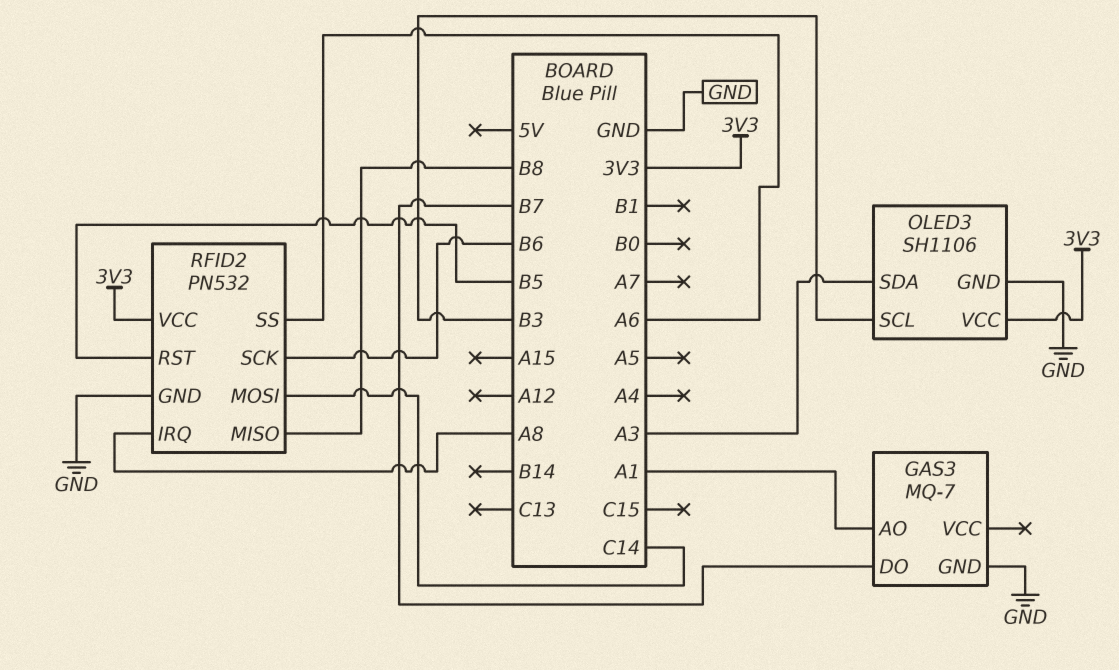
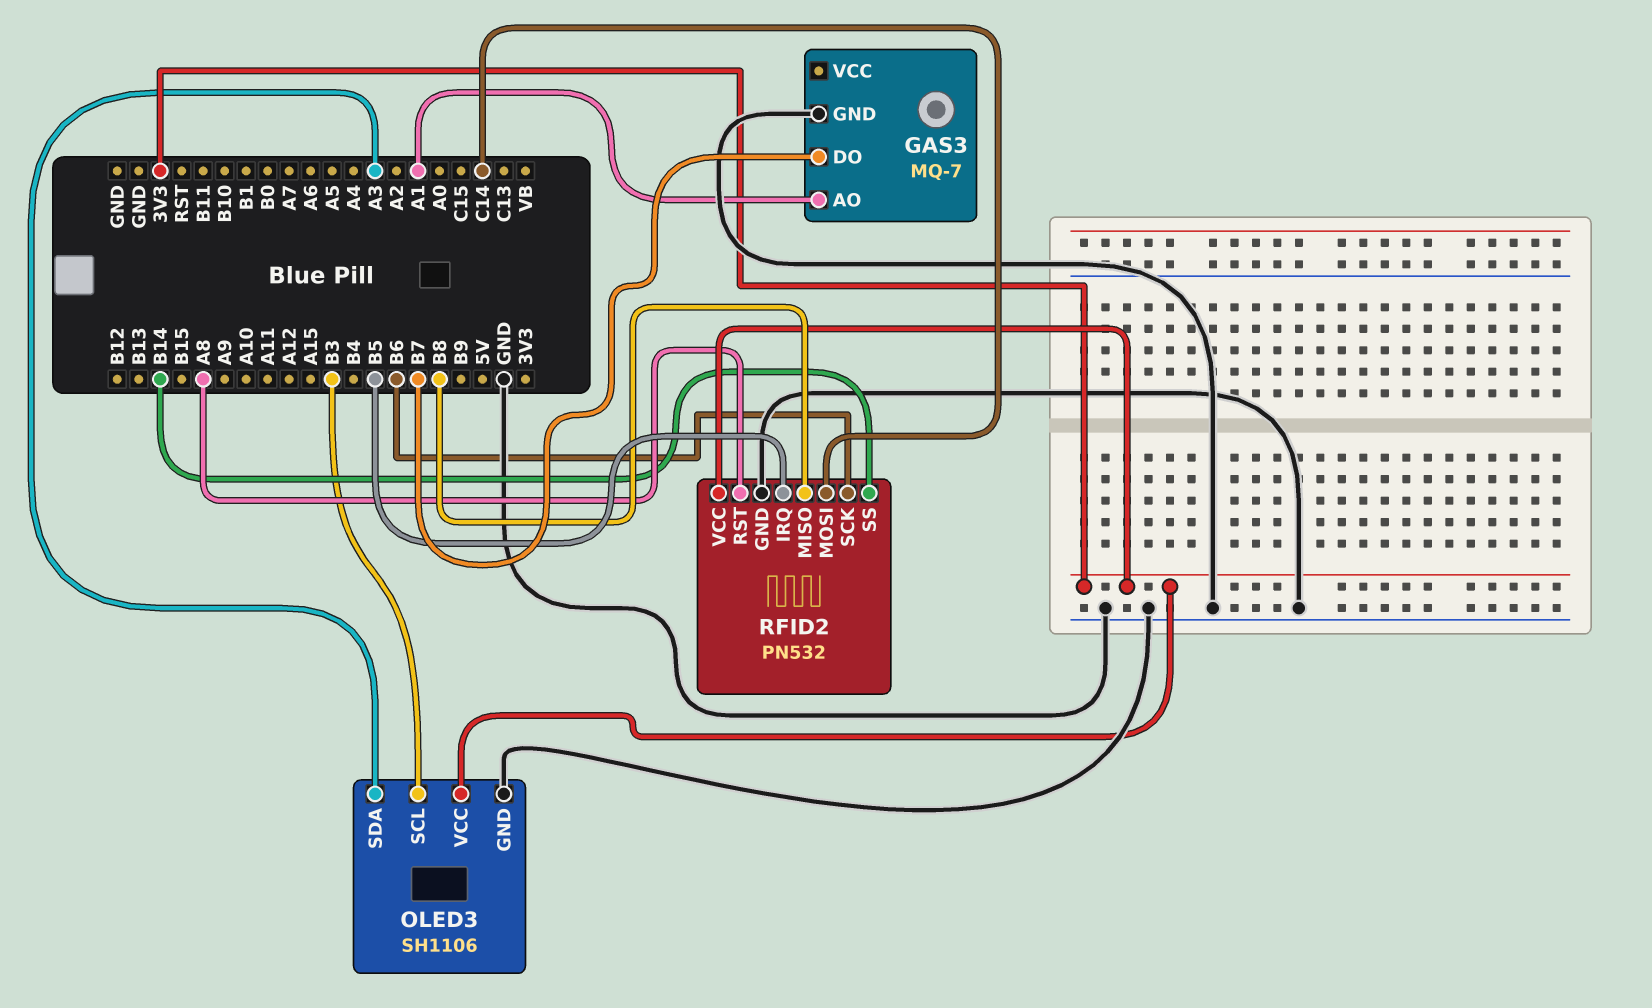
RFID2 pin IRQ: A8 -> B5
RFID2 pin RST: B5 -> A8
RFID2 pin SS: A6 -> B14

